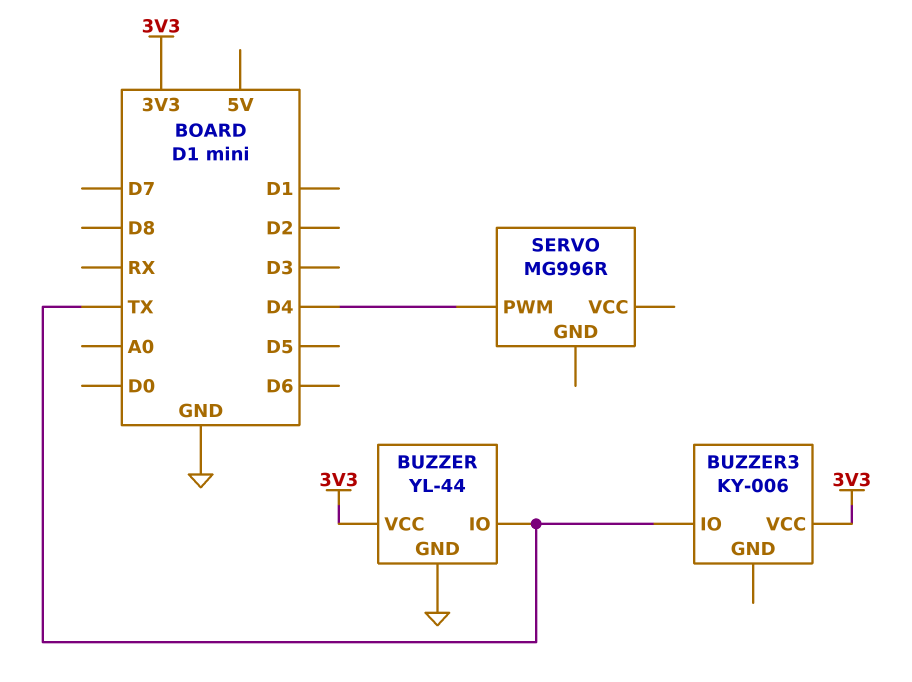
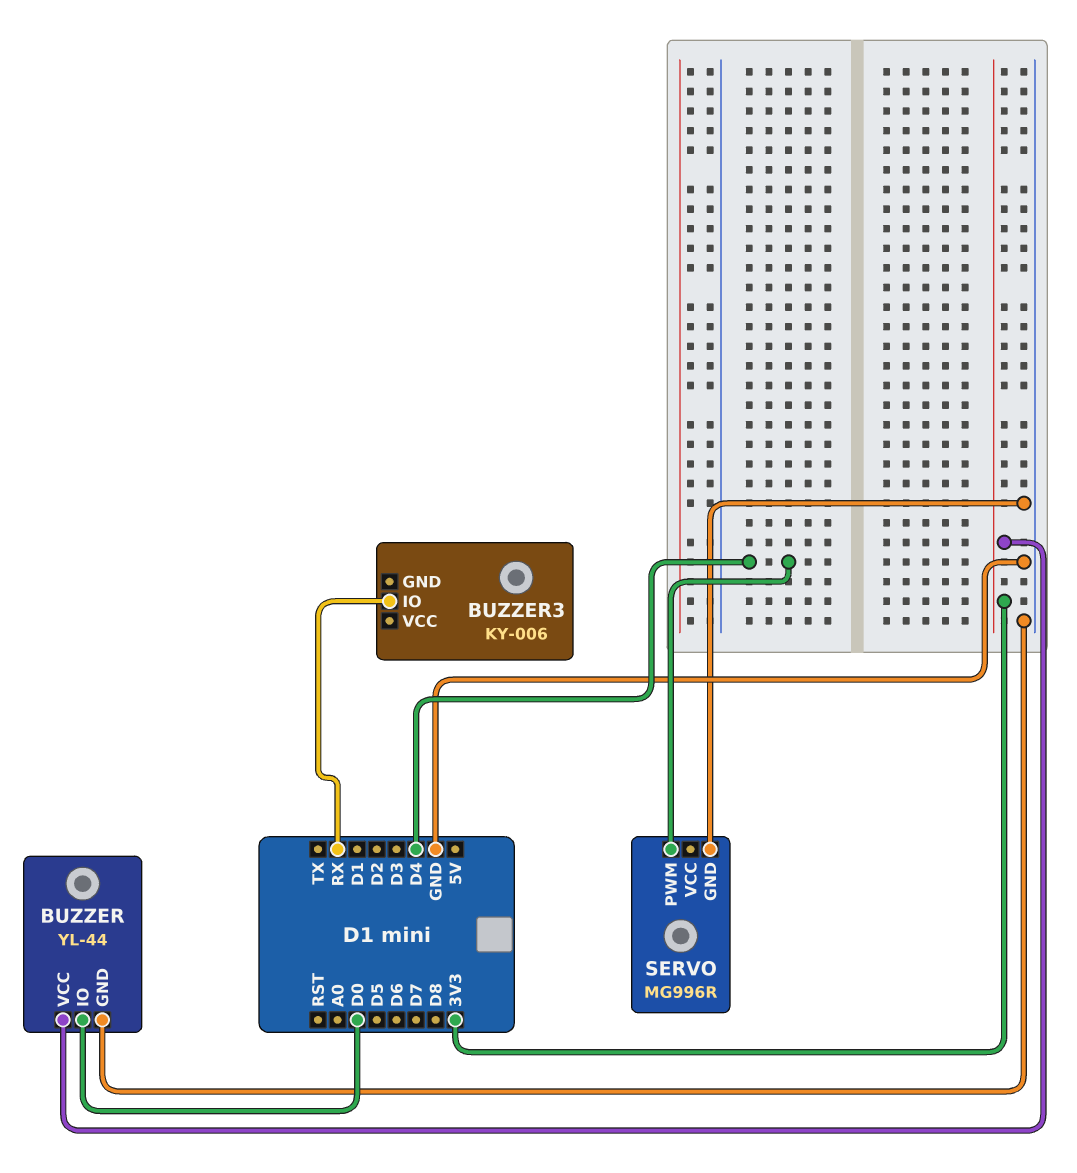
BUZZER pin IO: TX -> D0
BUZZER3 pin IO: TX -> RX
BUZZER3 pin VCC: 3V3 -> none
SERVO pin GND: none -> GND

